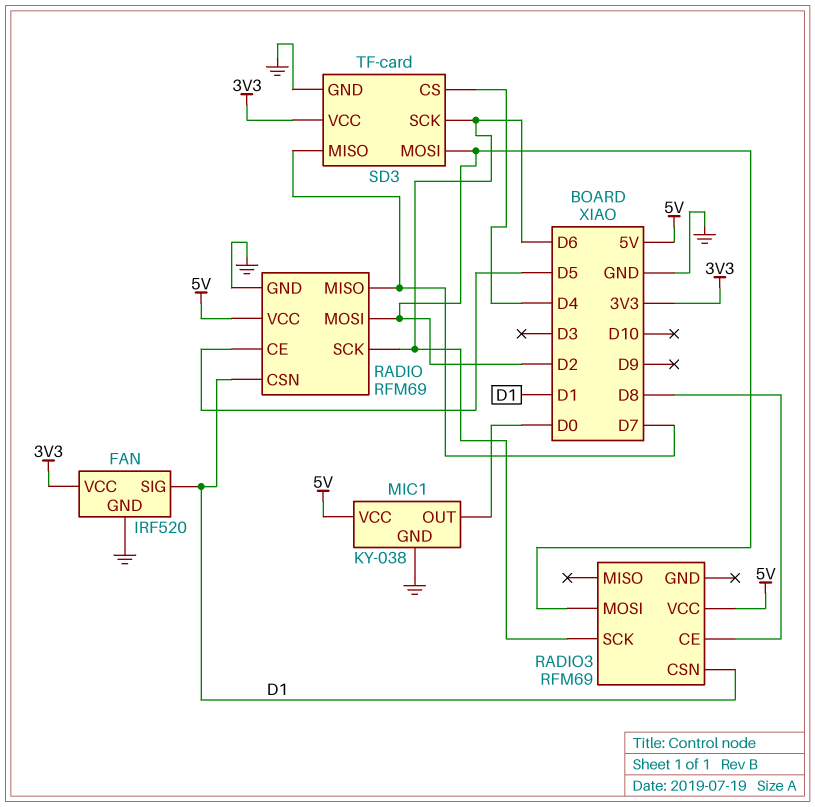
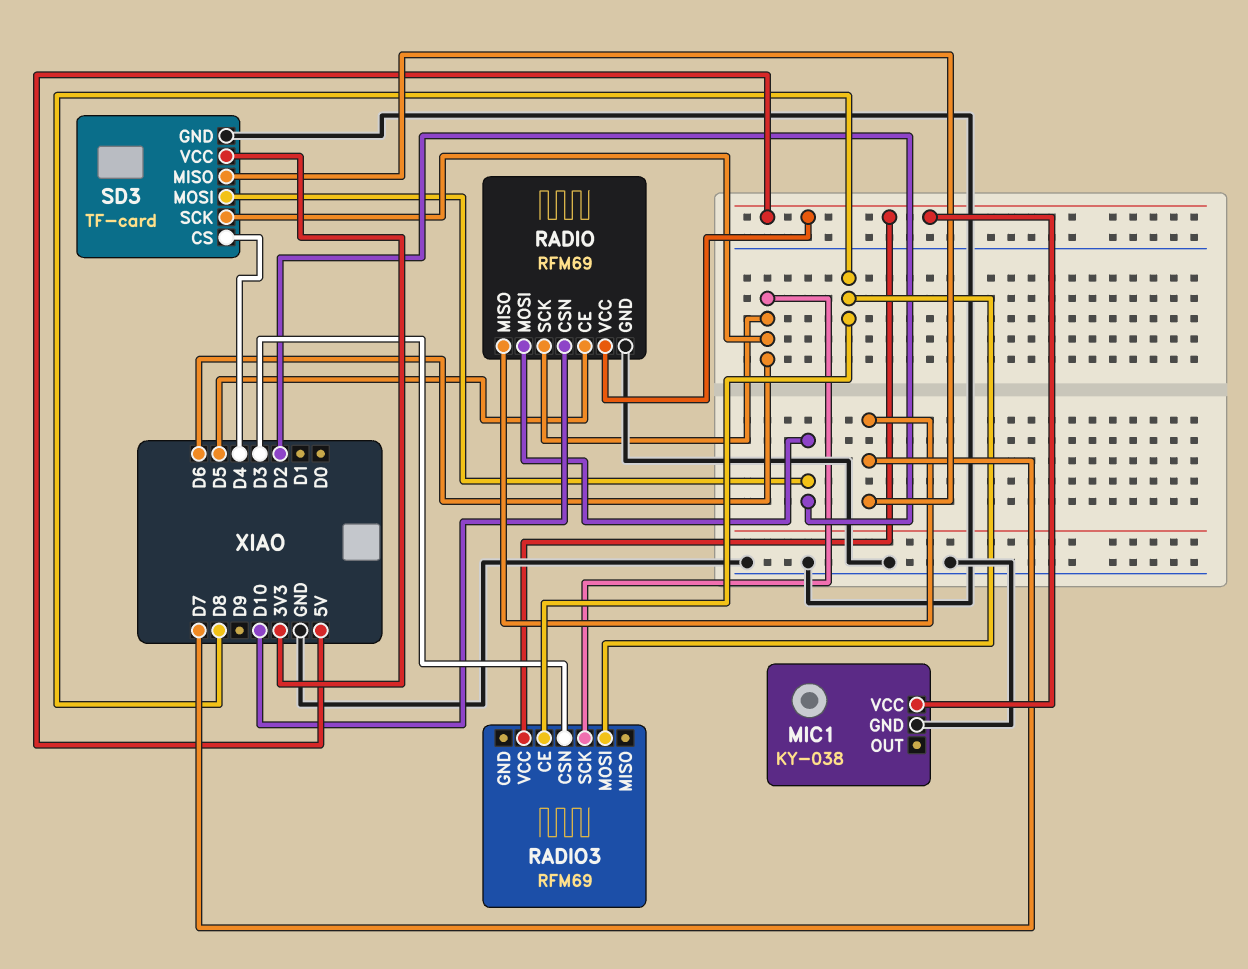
FAN: IRF520 -> none
FAN pin GND: GND -> none
FAN pin SIG: D1 -> none
FAN pin VCC: 3V3 -> none
MIC1 pin OUT: D0 -> none
RADIO pin CSN: D1 -> D10
RADIO3 pin CSN: D1 -> D3
RADIO3 pin MOSI: D2 -> D8

